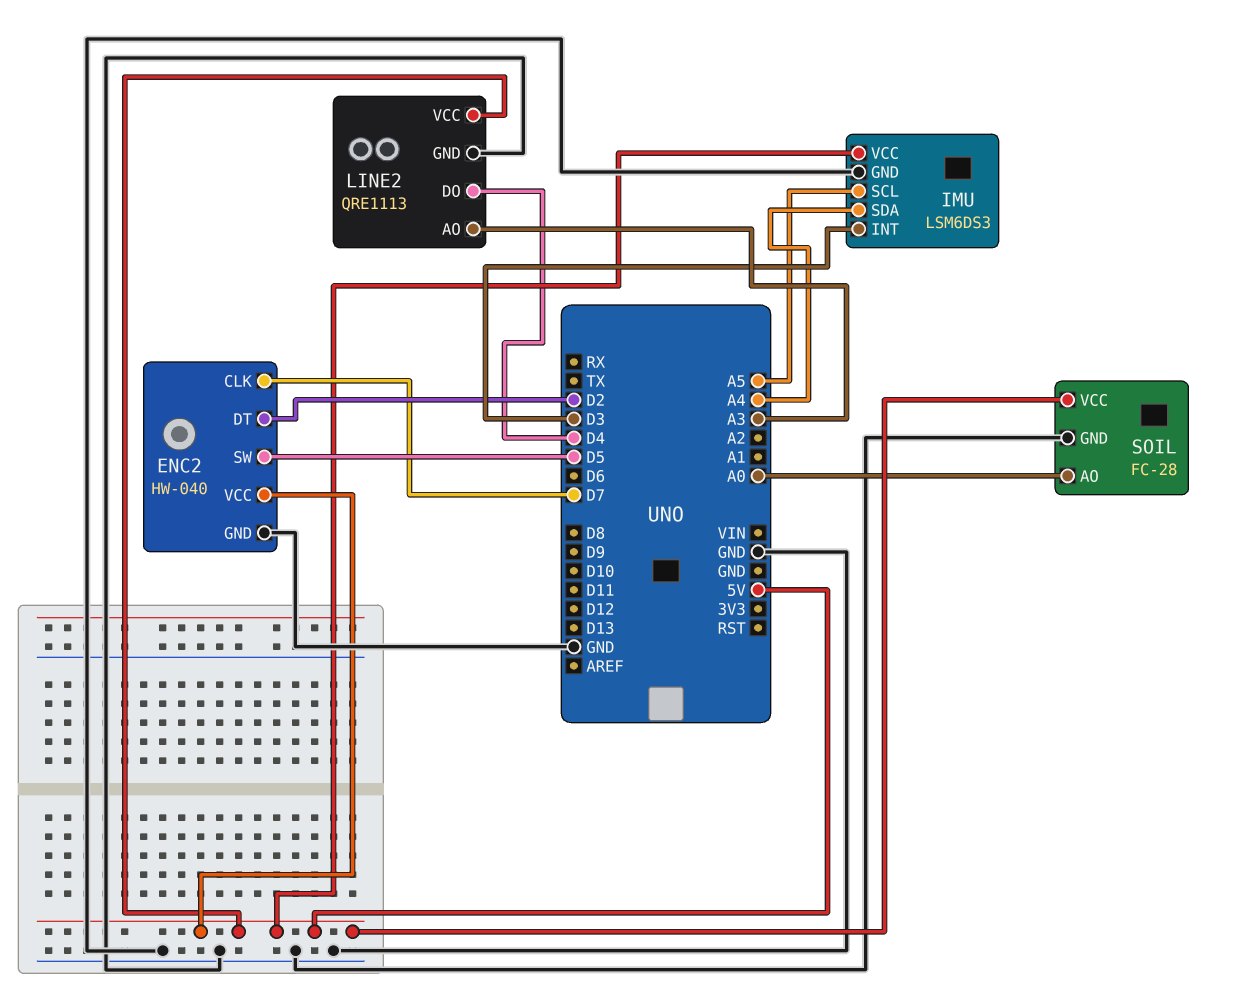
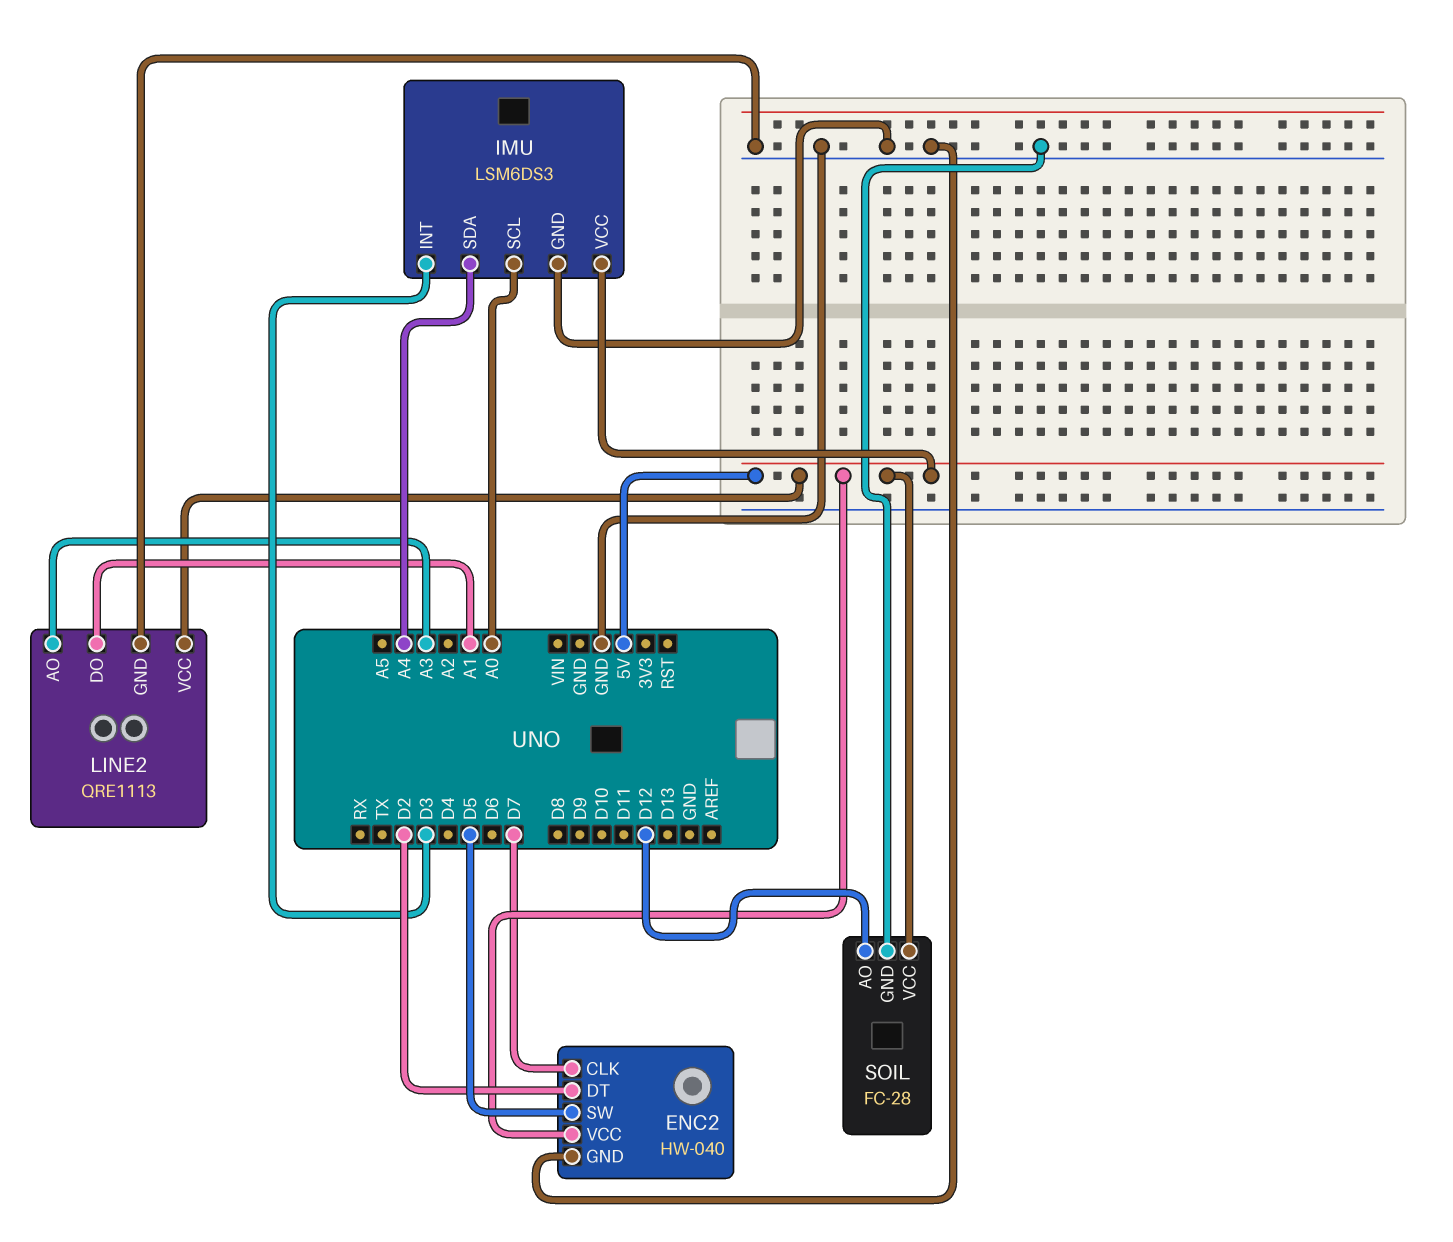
IMU pin SCL: A5 -> A0
LINE2 pin DO: D4 -> A1
SOIL pin AO: A0 -> D12

